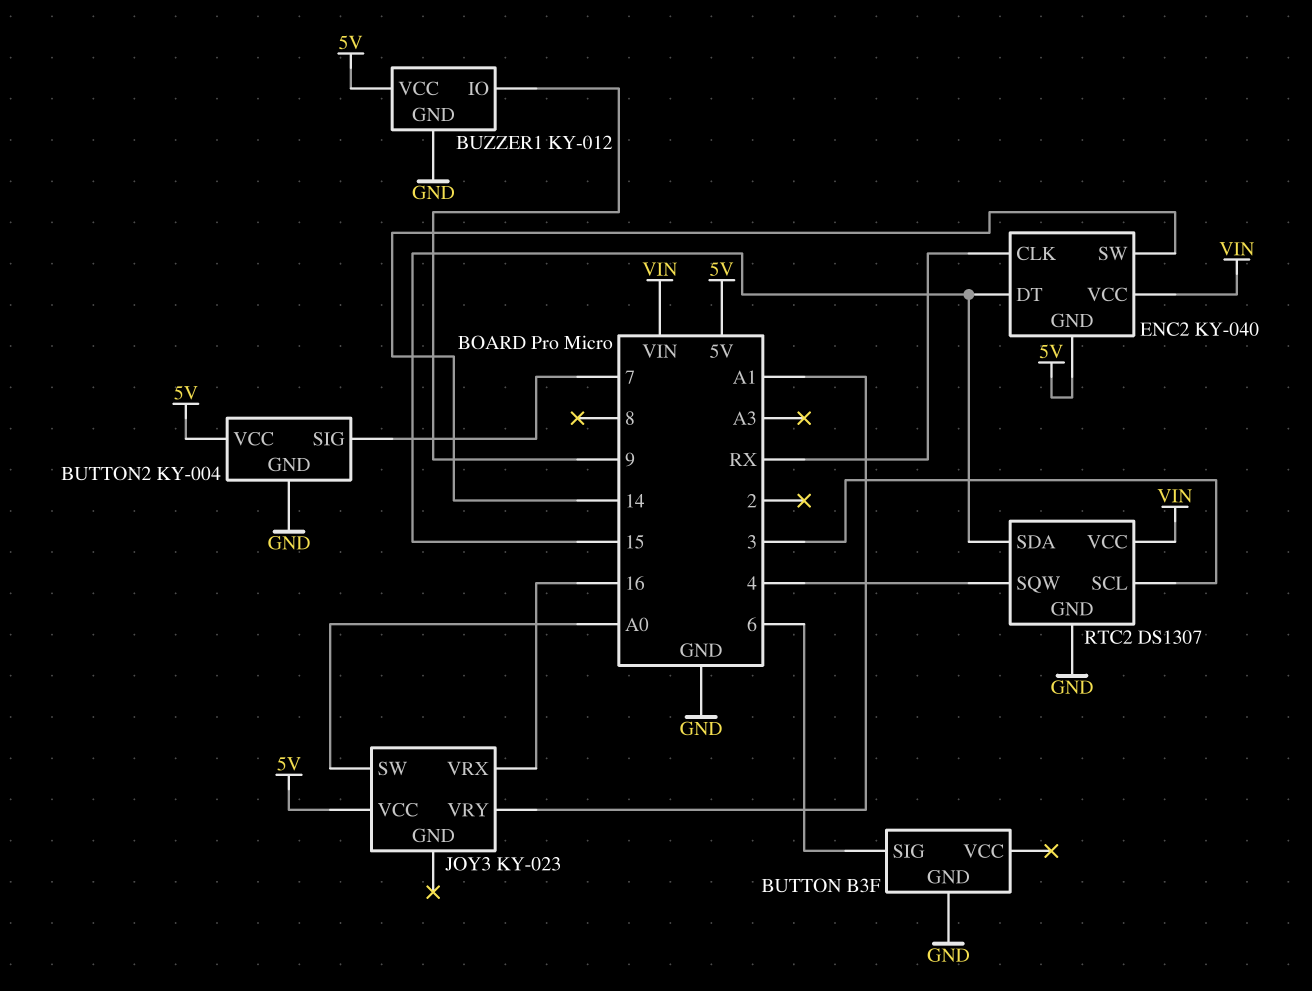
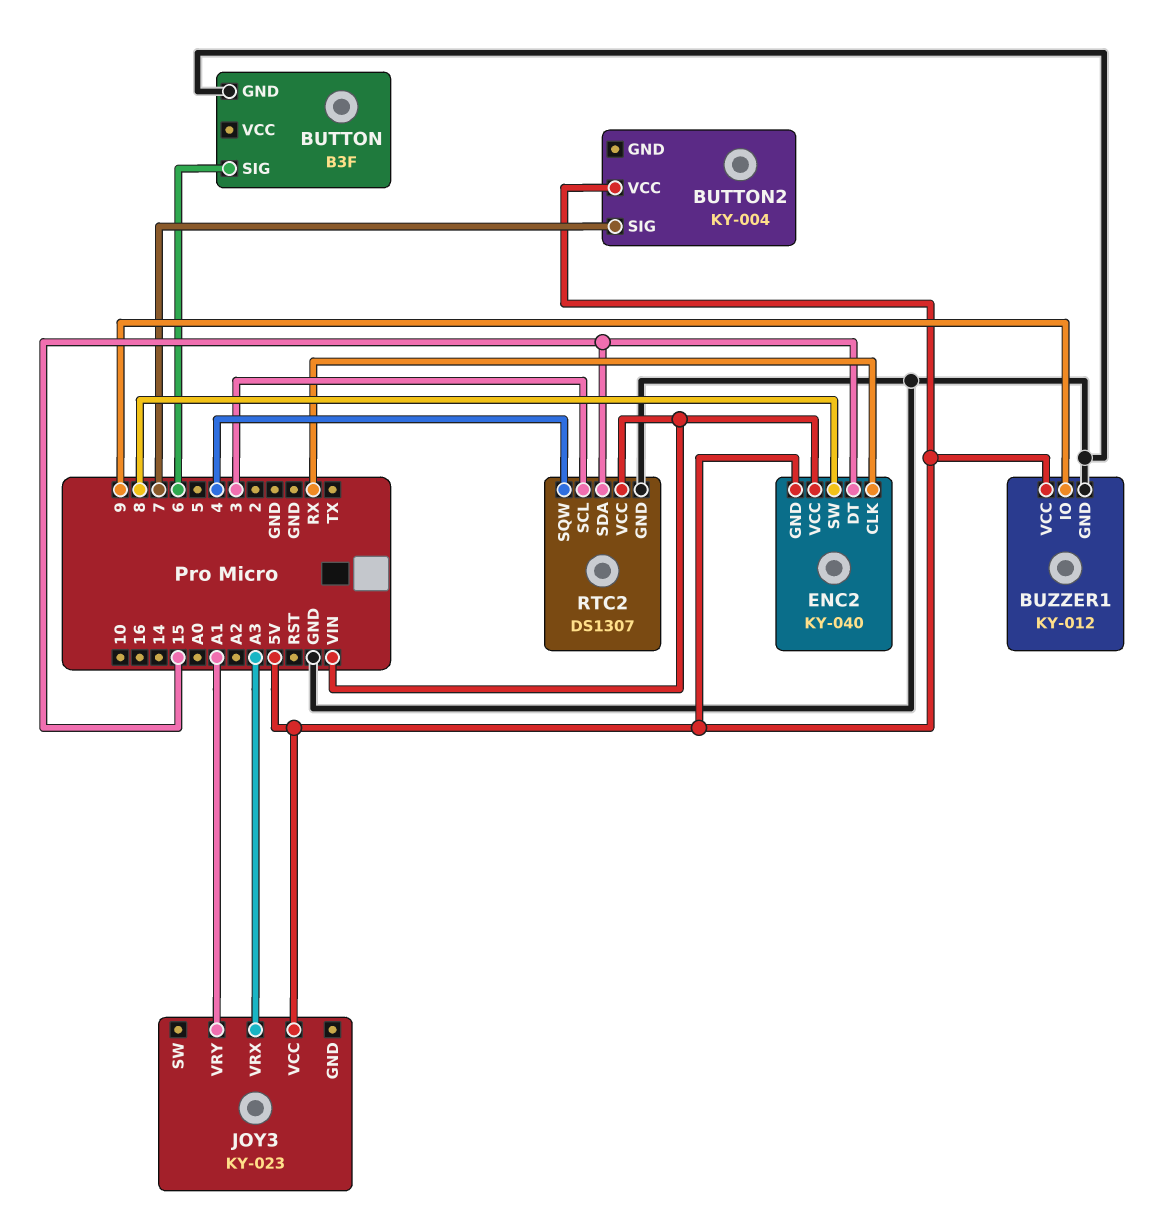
BUTTON2 pin GND: GND -> none
ENC2 pin SW: 14 -> 8
JOY3 pin SW: A0 -> none
JOY3 pin VRX: 16 -> A3

